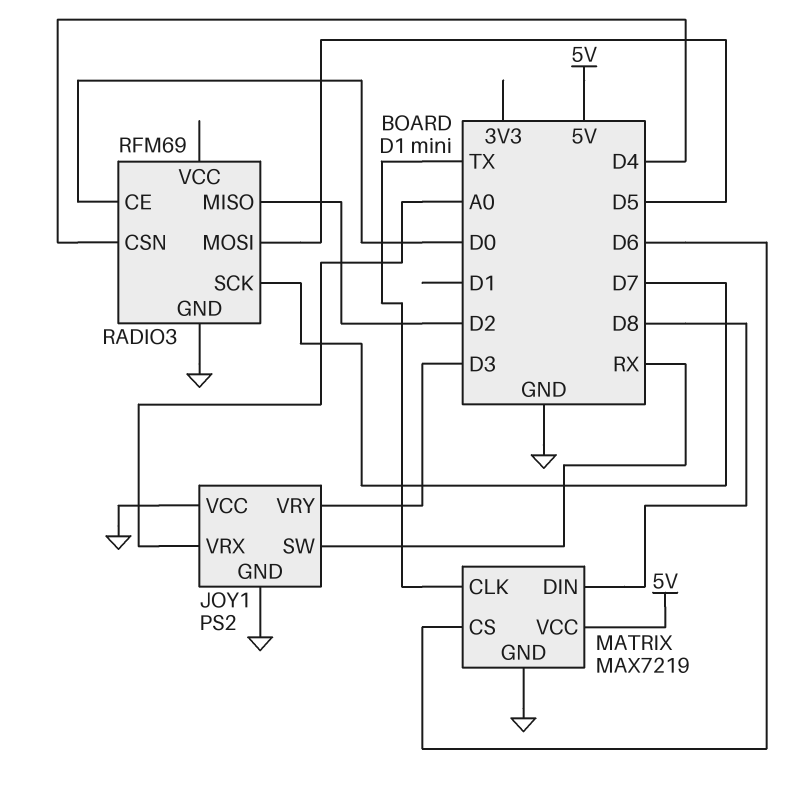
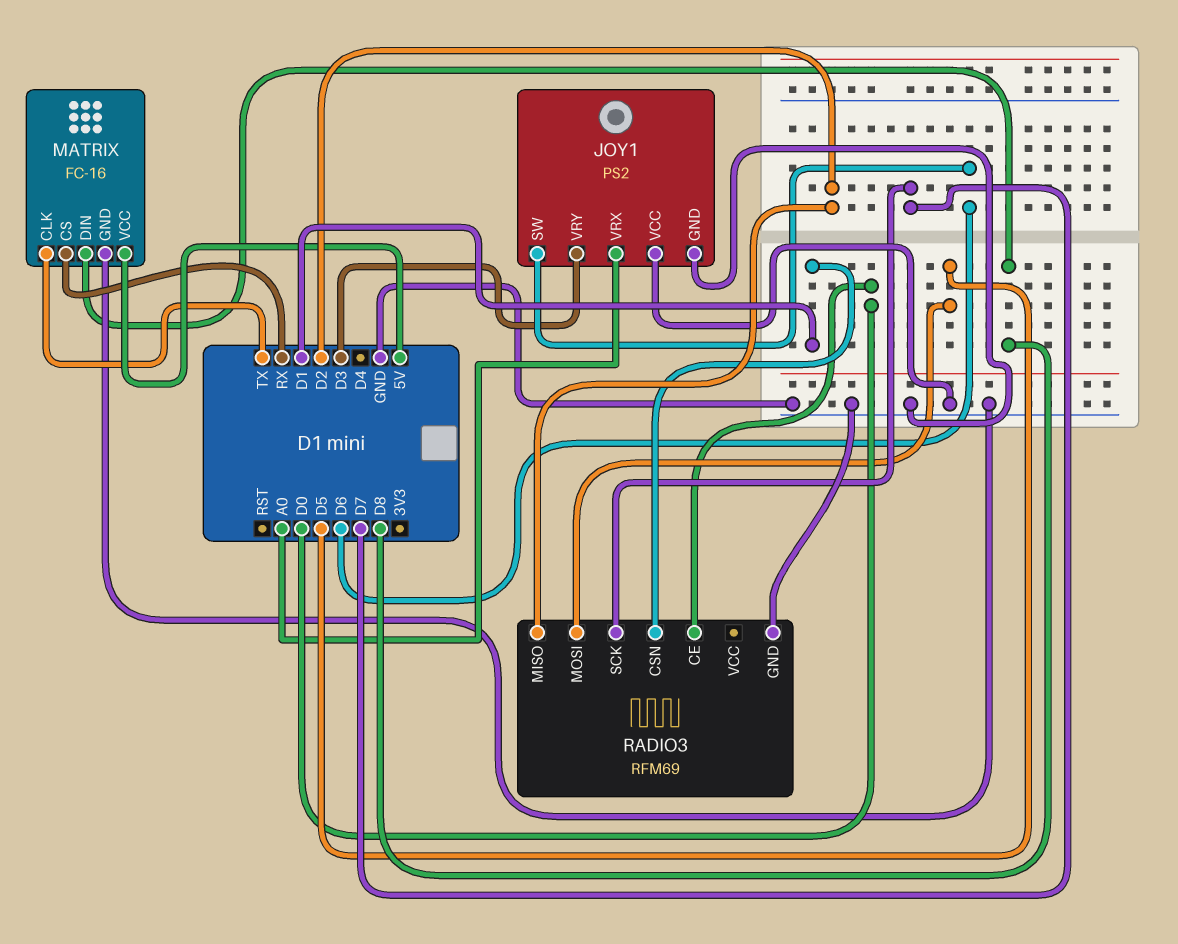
JOY1 pin SW: RX -> D6
MATRIX: MAX7219 -> FC-16
MATRIX pin CS: D6 -> RX
RADIO3 pin CSN: D4 -> D1

